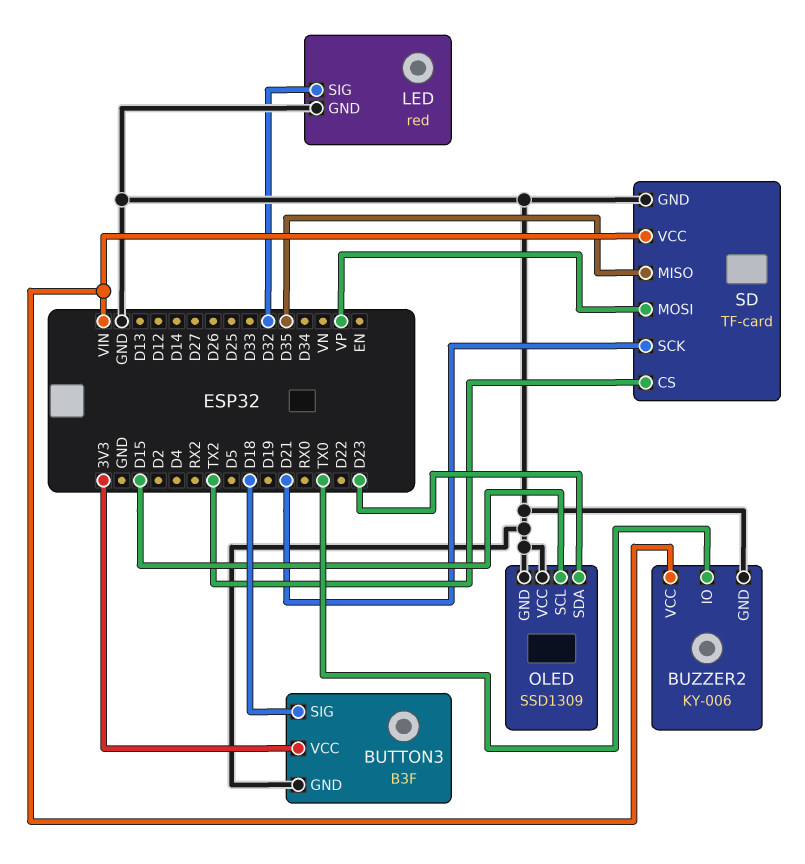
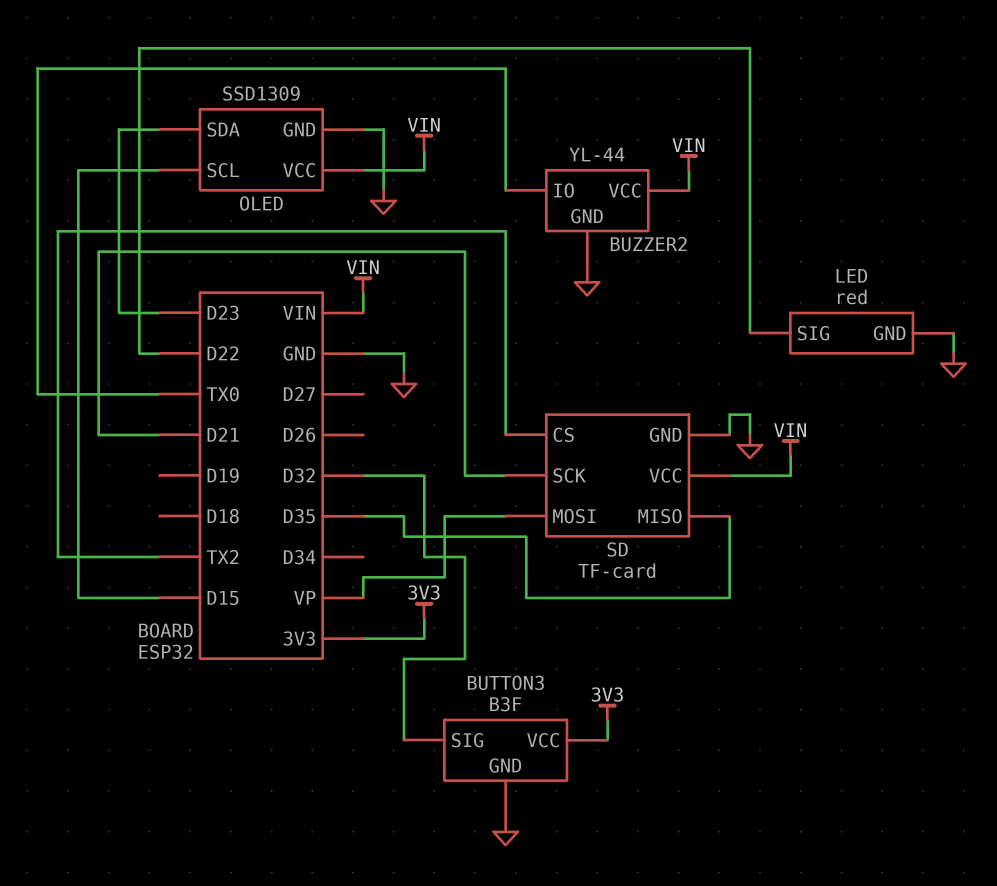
BUTTON3 pin SIG: D18 -> D32
BUZZER2: KY-006 -> YL-44
LED pin SIG: D32 -> D22
OLED pin VCC: GND -> VIN

